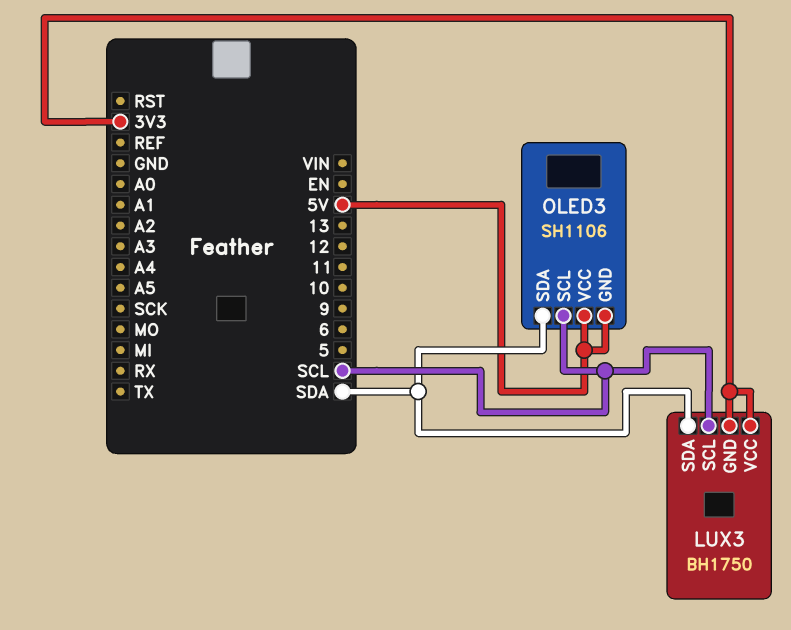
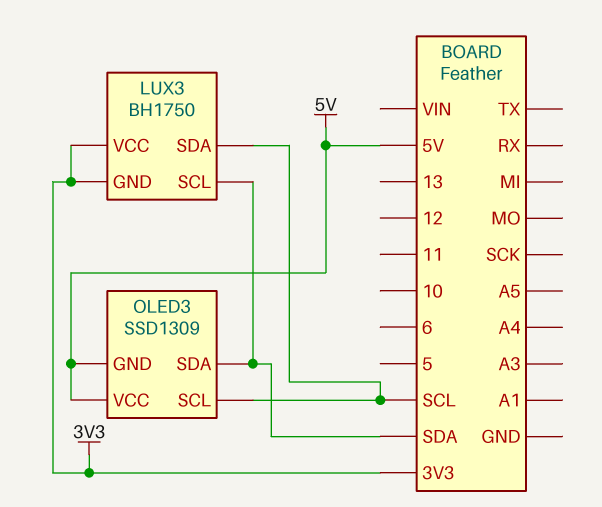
LUX3 pin SCL: SCL -> SDA
LUX3 pin SDA: SDA -> SCL
OLED3: SH1106 -> SSD1309

